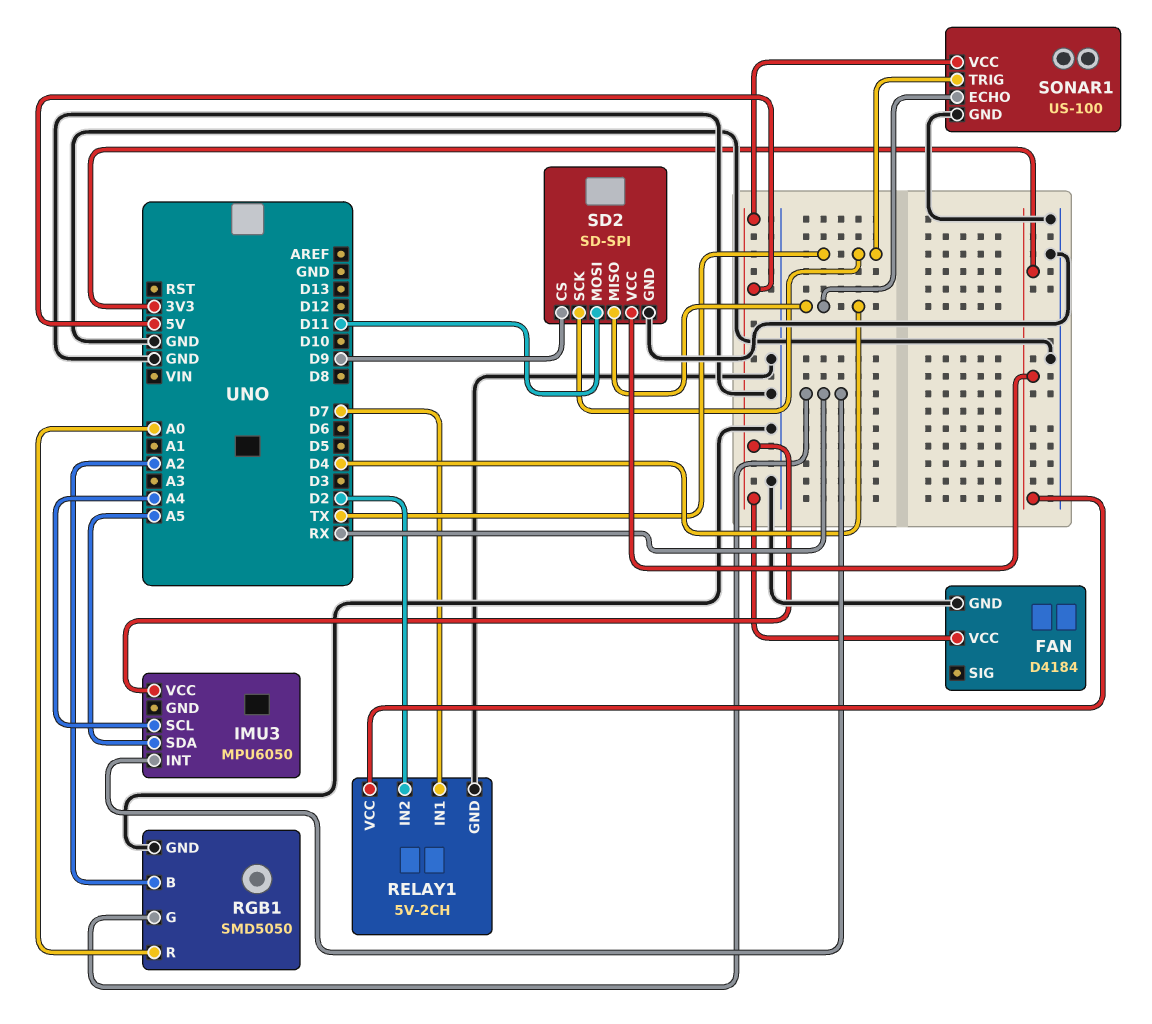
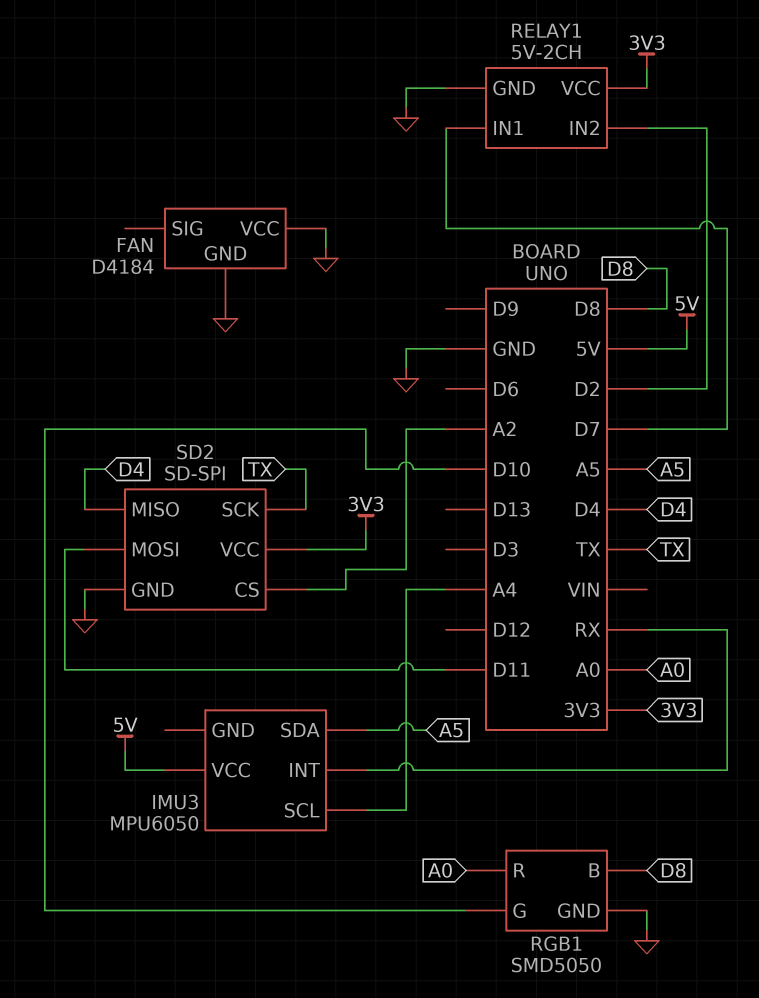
FAN pin VCC: 5V -> GND
RGB1 pin B: A2 -> D8
RGB1 pin G: RX -> D10
SD2 pin CS: D9 -> A2
SONAR1: US-100 -> none
SONAR1 pin ECHO: D4 -> none
SONAR1 pin GND: GND -> none
SONAR1 pin TRIG: TX -> none
SONAR1 pin VCC: 5V -> none

